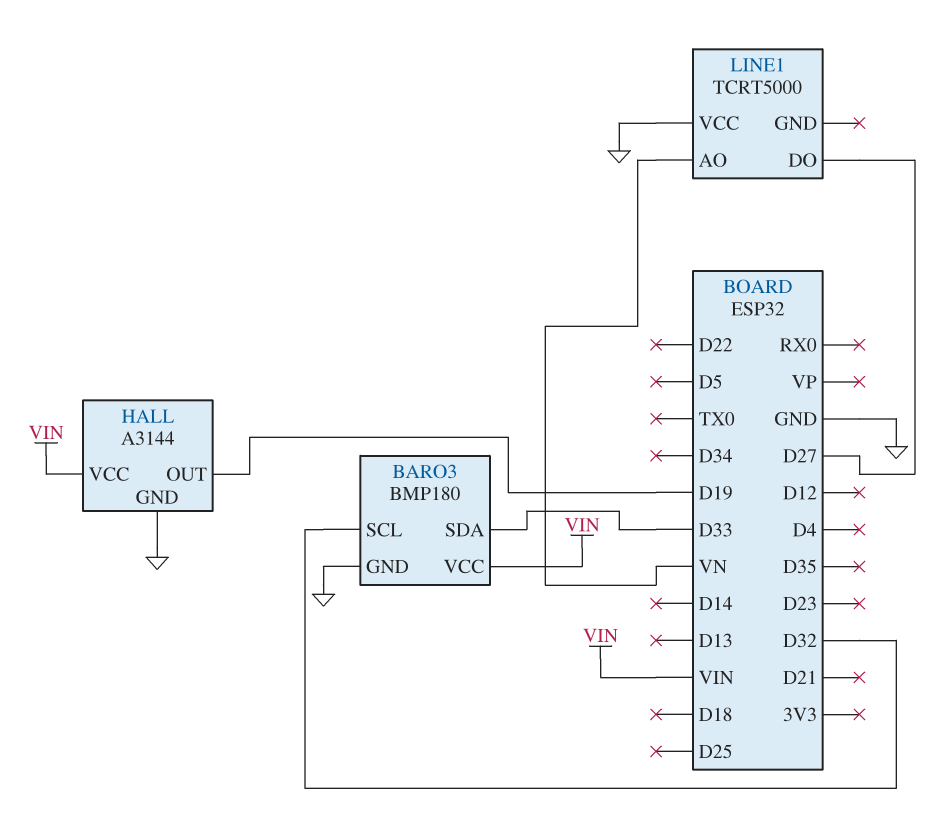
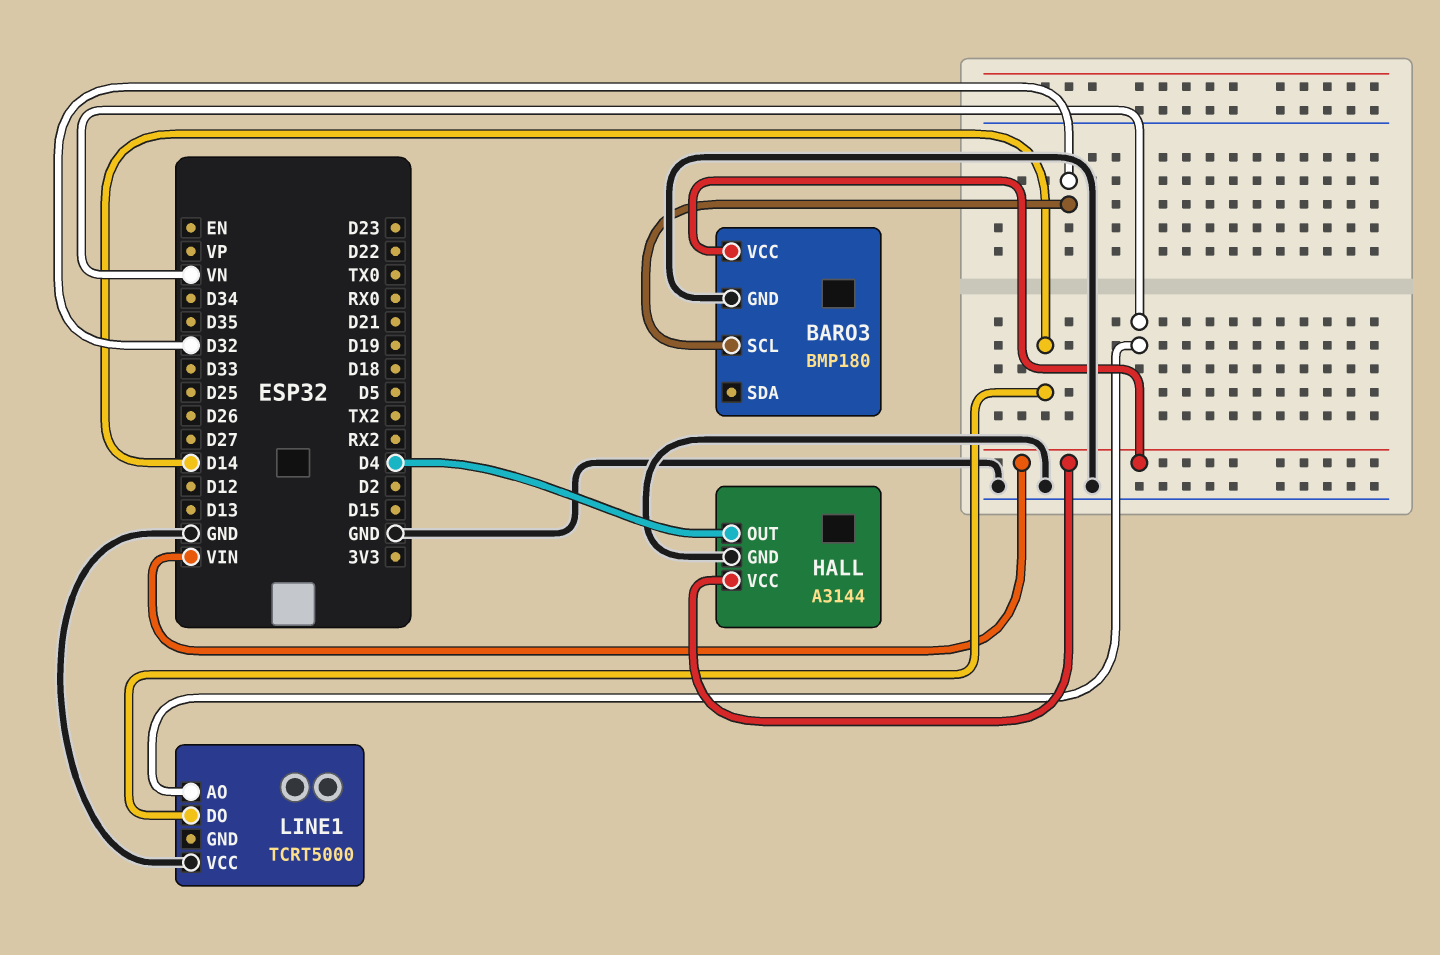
BARO3 pin SDA: D33 -> none
HALL pin OUT: D19 -> D4
LINE1 pin DO: D27 -> D14

